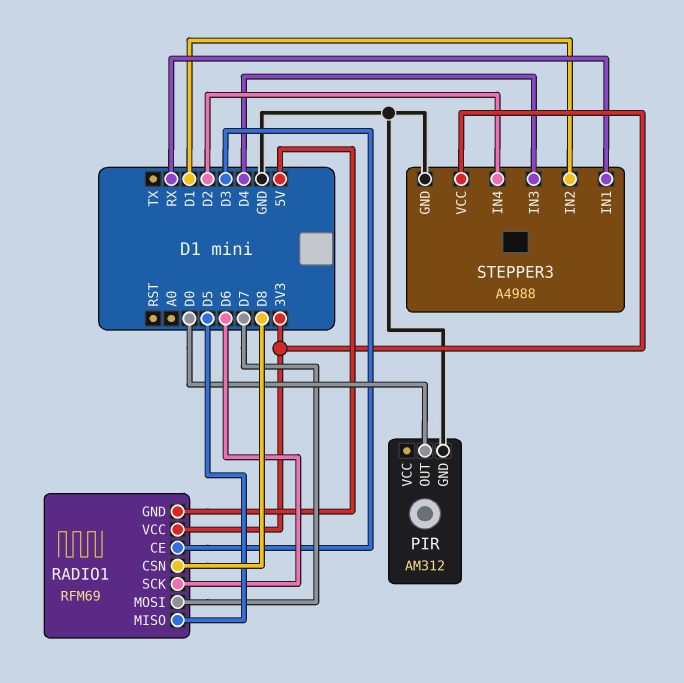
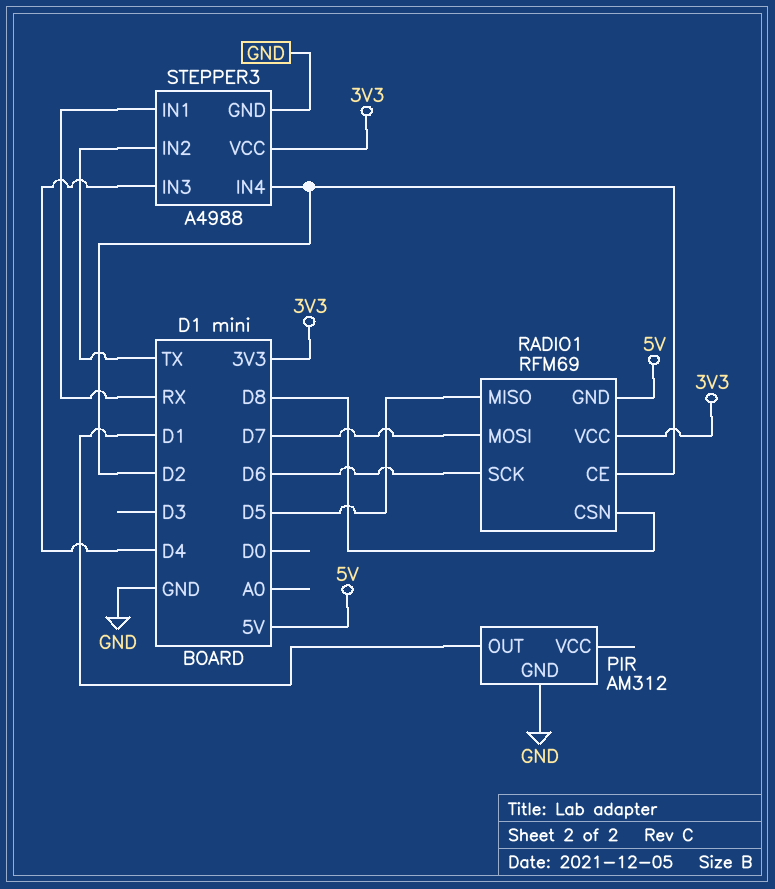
PIR pin OUT: D0 -> D1
RADIO1 pin CE: D3 -> D2
STEPPER3 pin IN2: D1 -> TX

